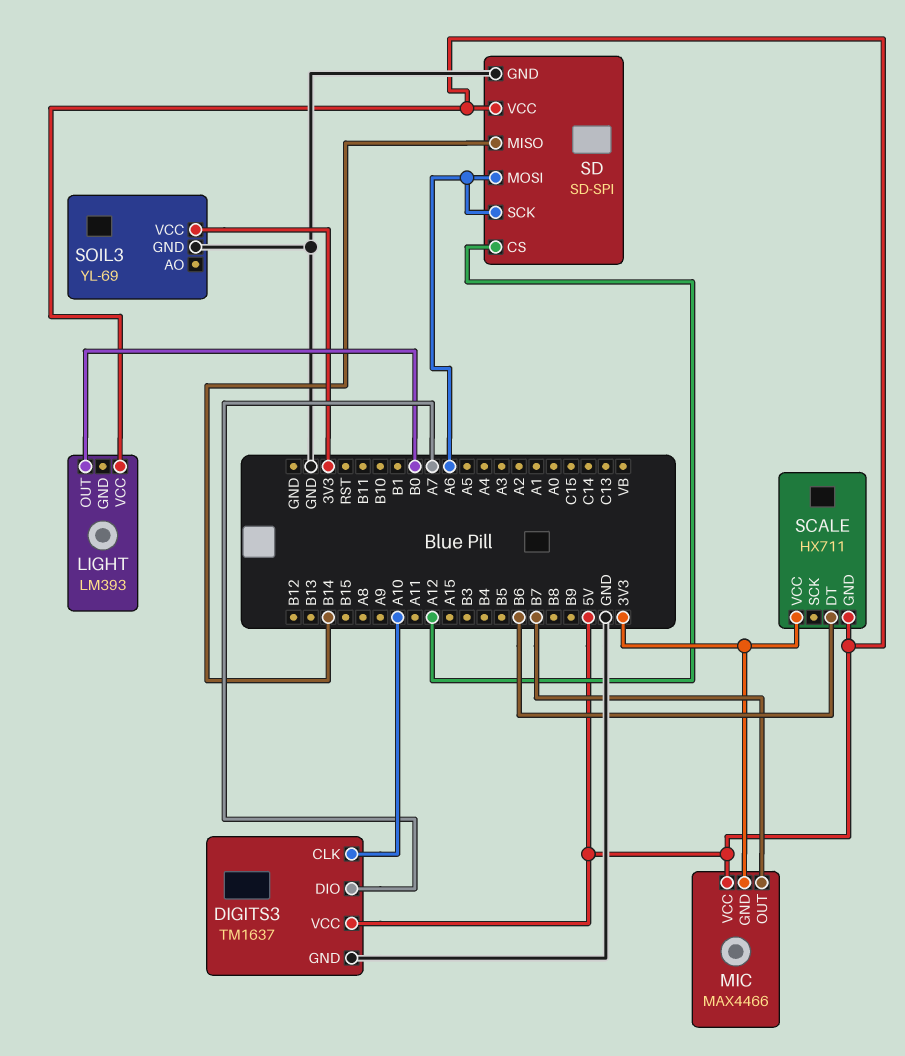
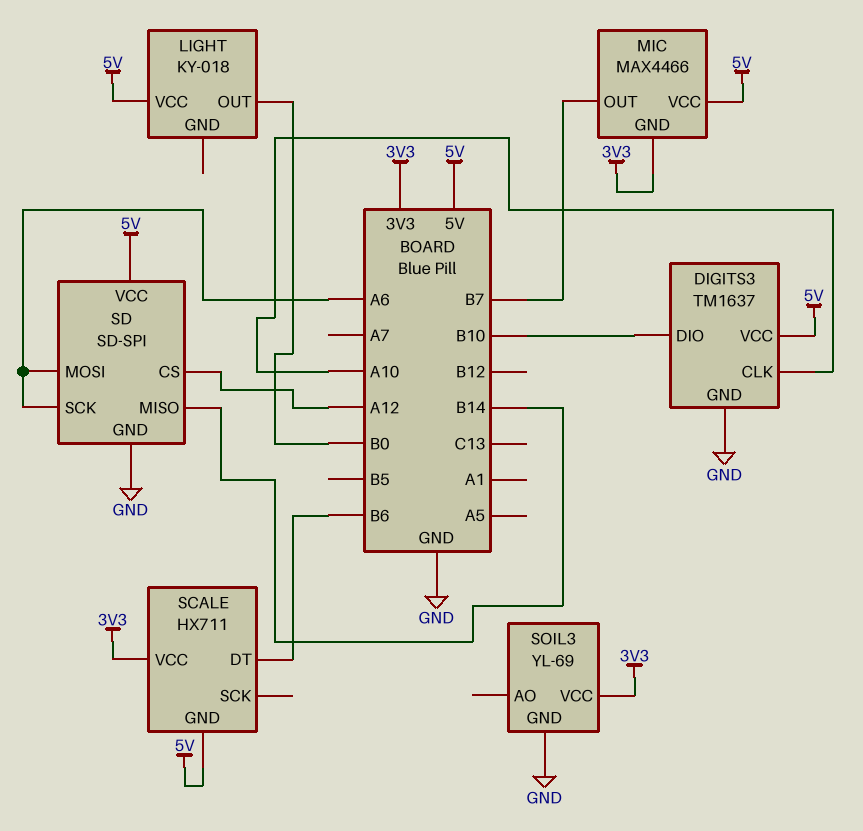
DIGITS3 pin DIO: A7 -> B10
LIGHT: LM393 -> KY-018

